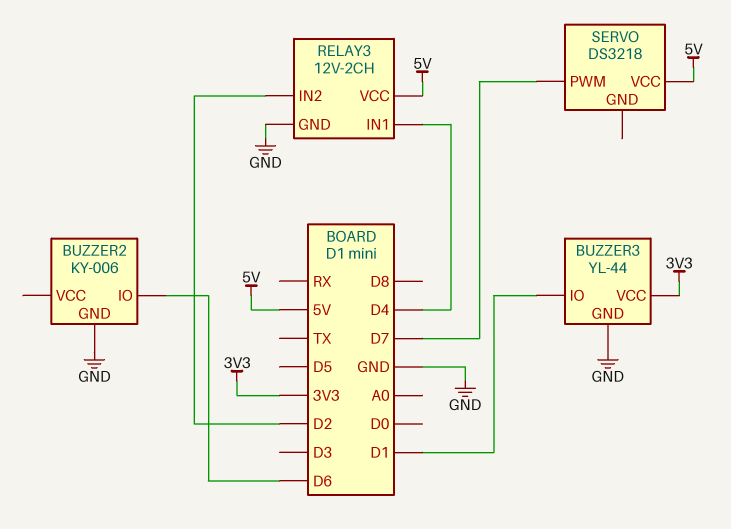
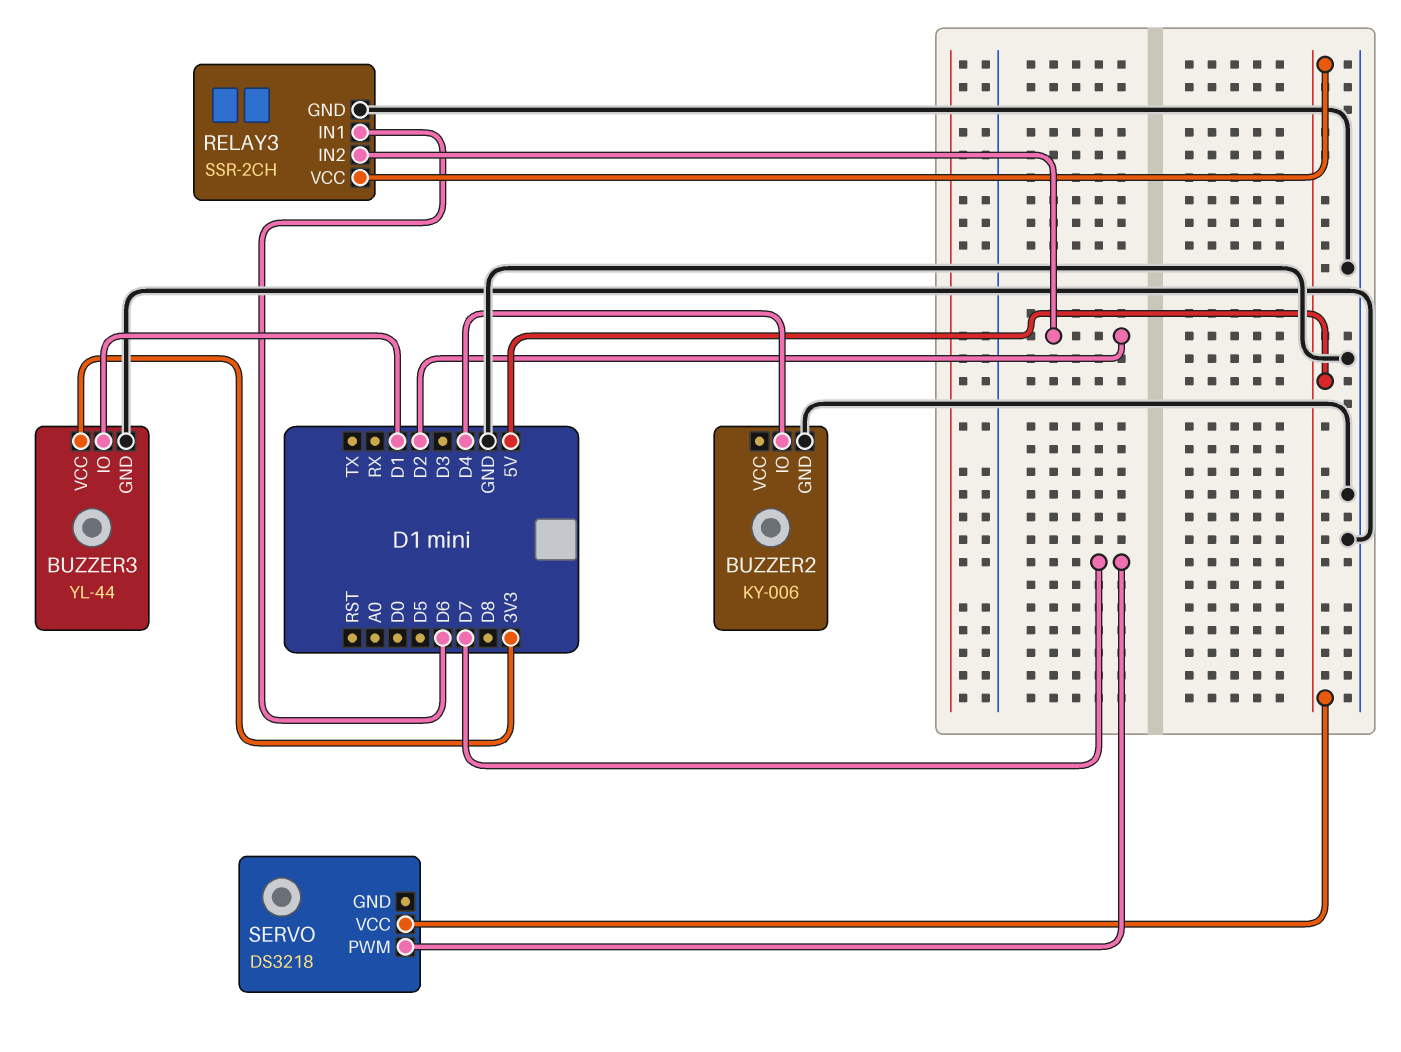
BUZZER2 pin IO: D6 -> D4
RELAY3: 12V-2CH -> SSR-2CH
RELAY3 pin IN1: D4 -> D6

